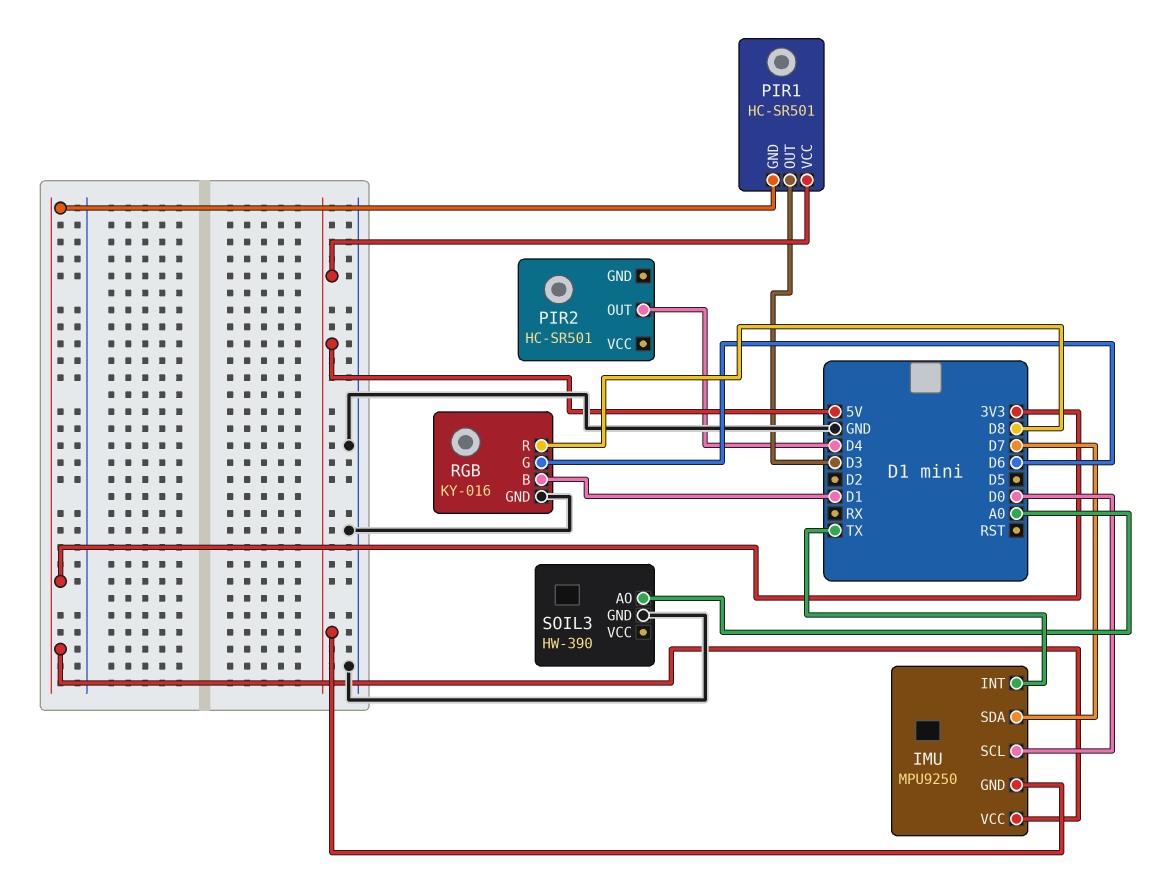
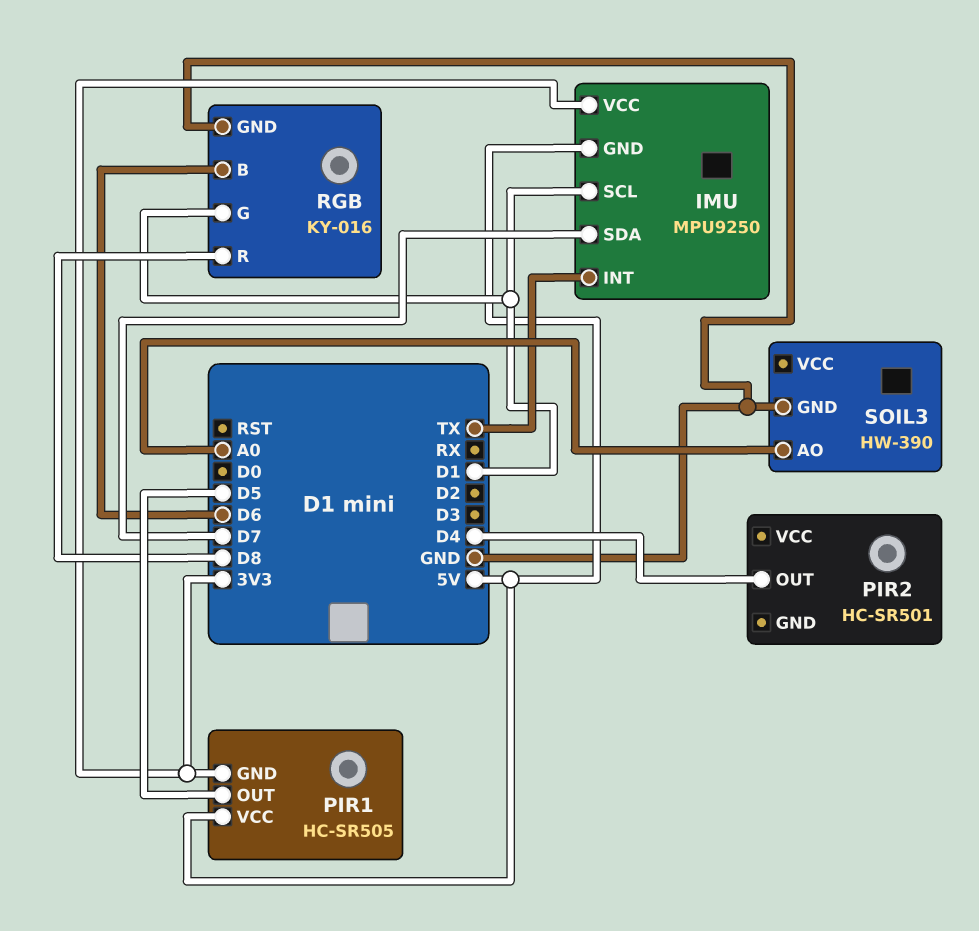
IMU pin SCL: D0 -> D1
PIR1: HC-SR501 -> HC-SR505
PIR1 pin OUT: D3 -> D5
RGB pin B: D1 -> D6
RGB pin G: D6 -> D1

